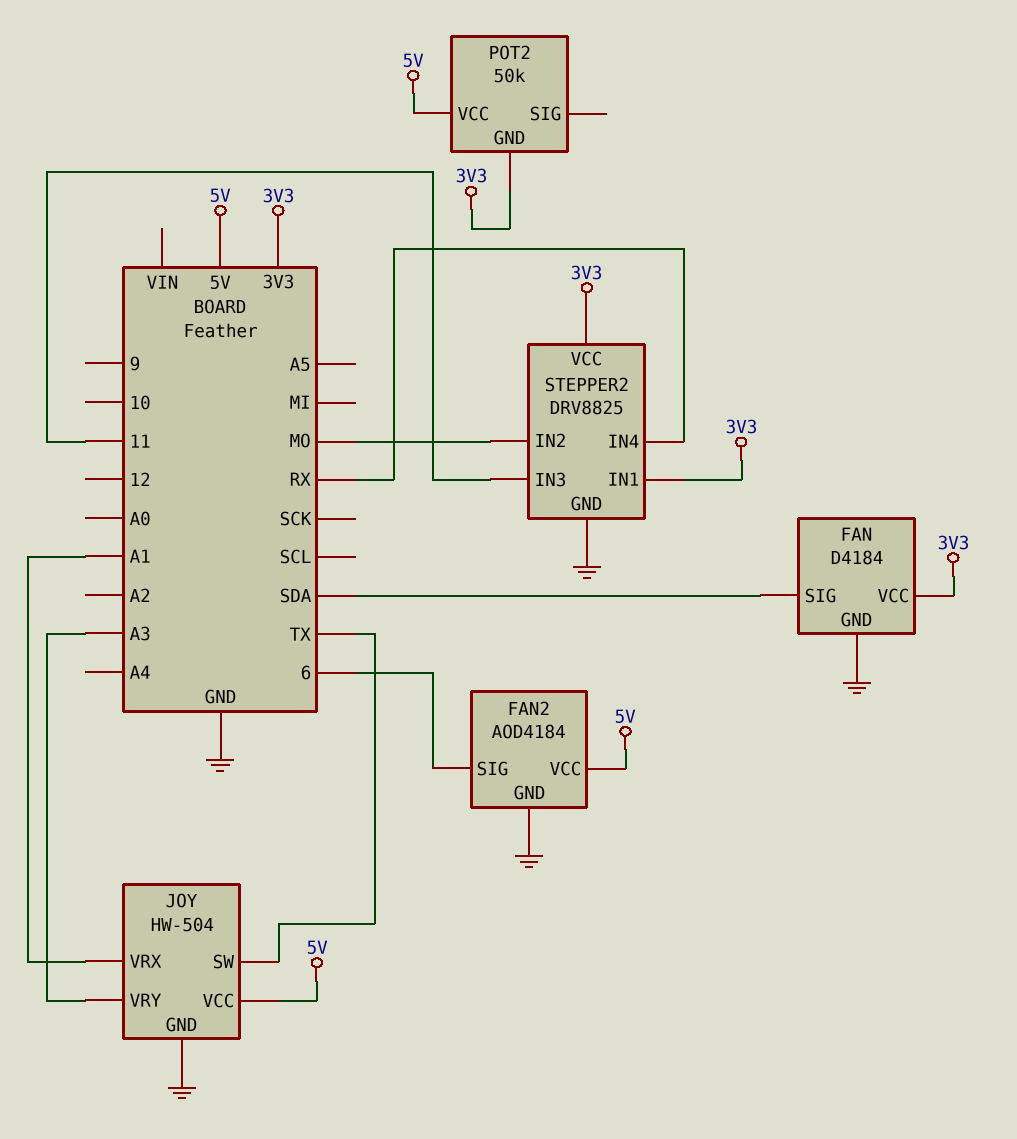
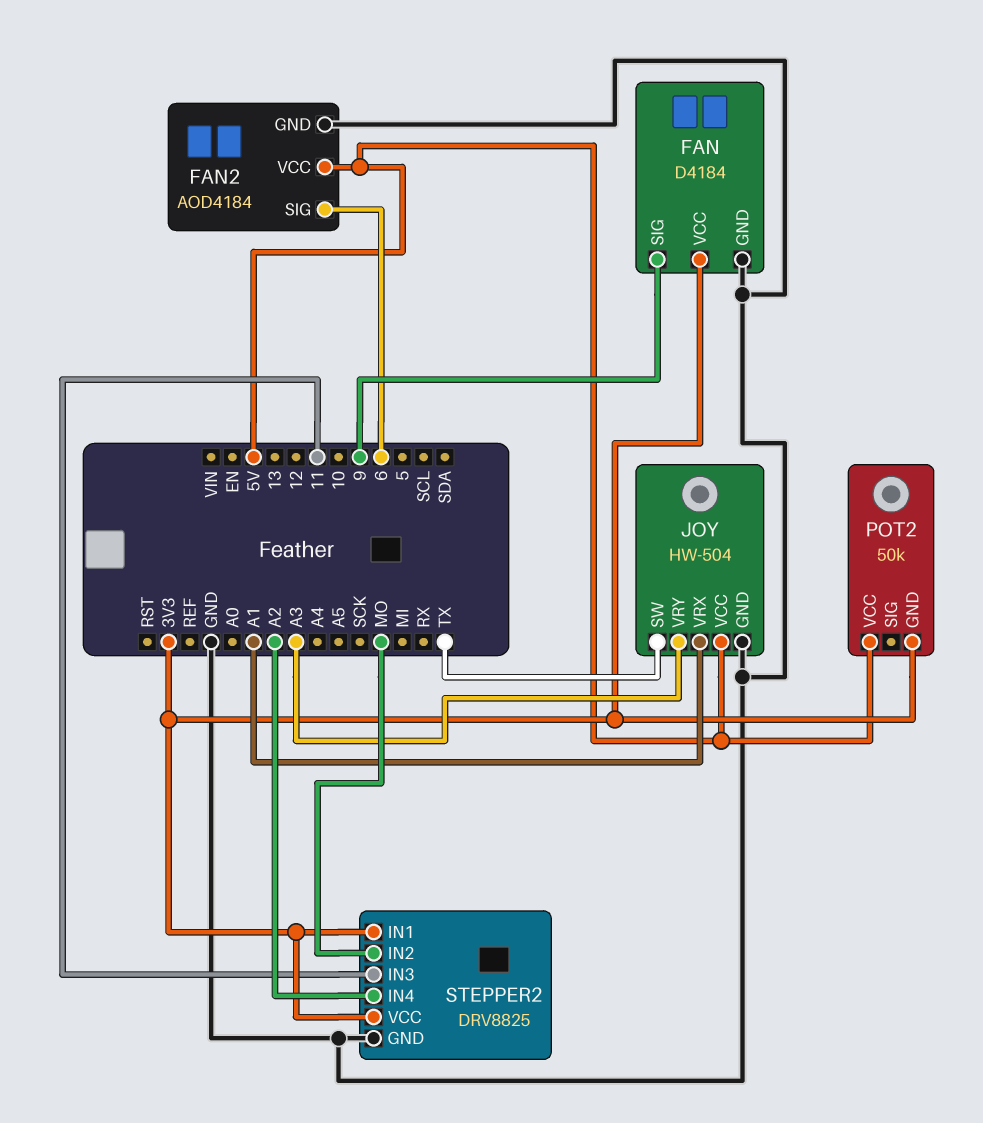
FAN pin SIG: SDA -> 9
STEPPER2 pin IN4: RX -> A2

